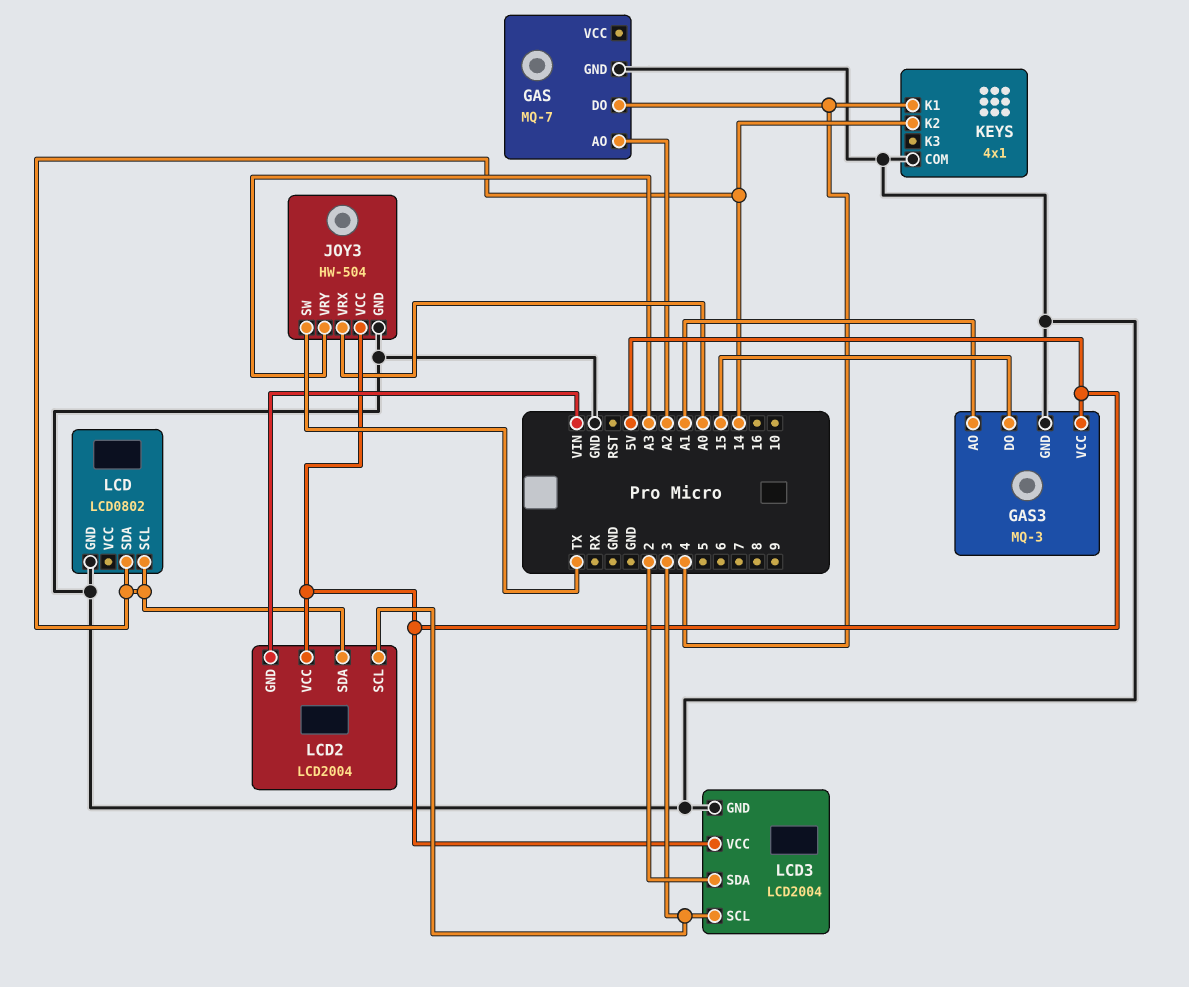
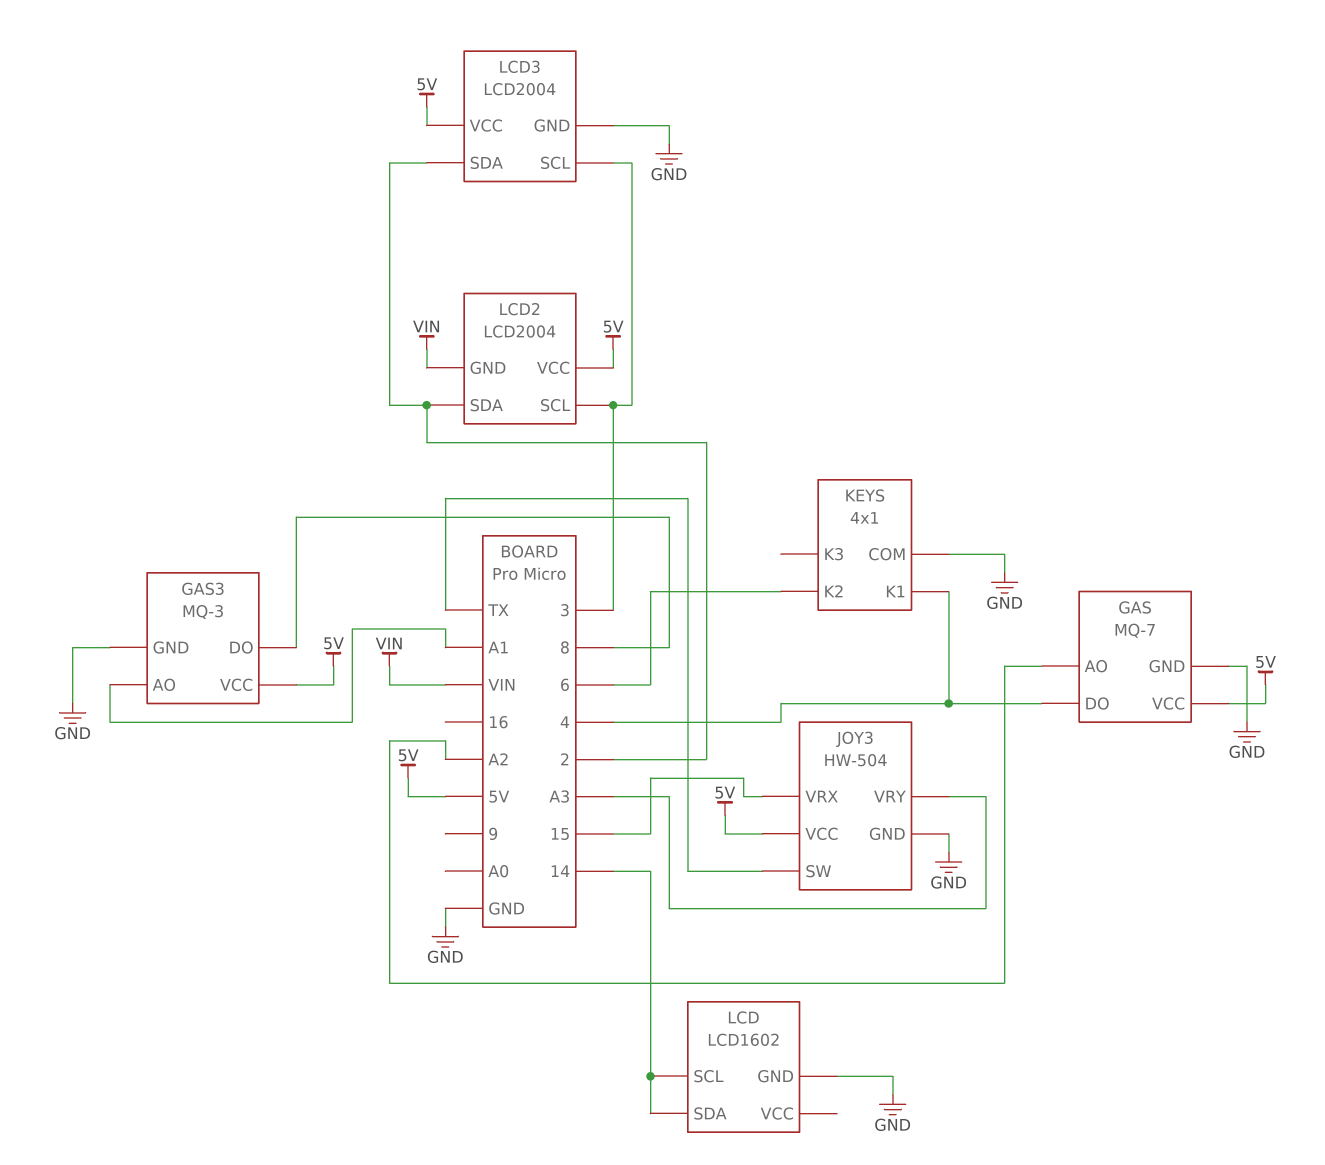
GAS pin VCC: none -> 5V
GAS3 pin DO: 15 -> 8
JOY3 pin VRX: A0 -> 15
KEYS pin K2: 14 -> 6
LCD: LCD0802 -> LCD1602
LCD2 pin SDA: 14 -> 2

